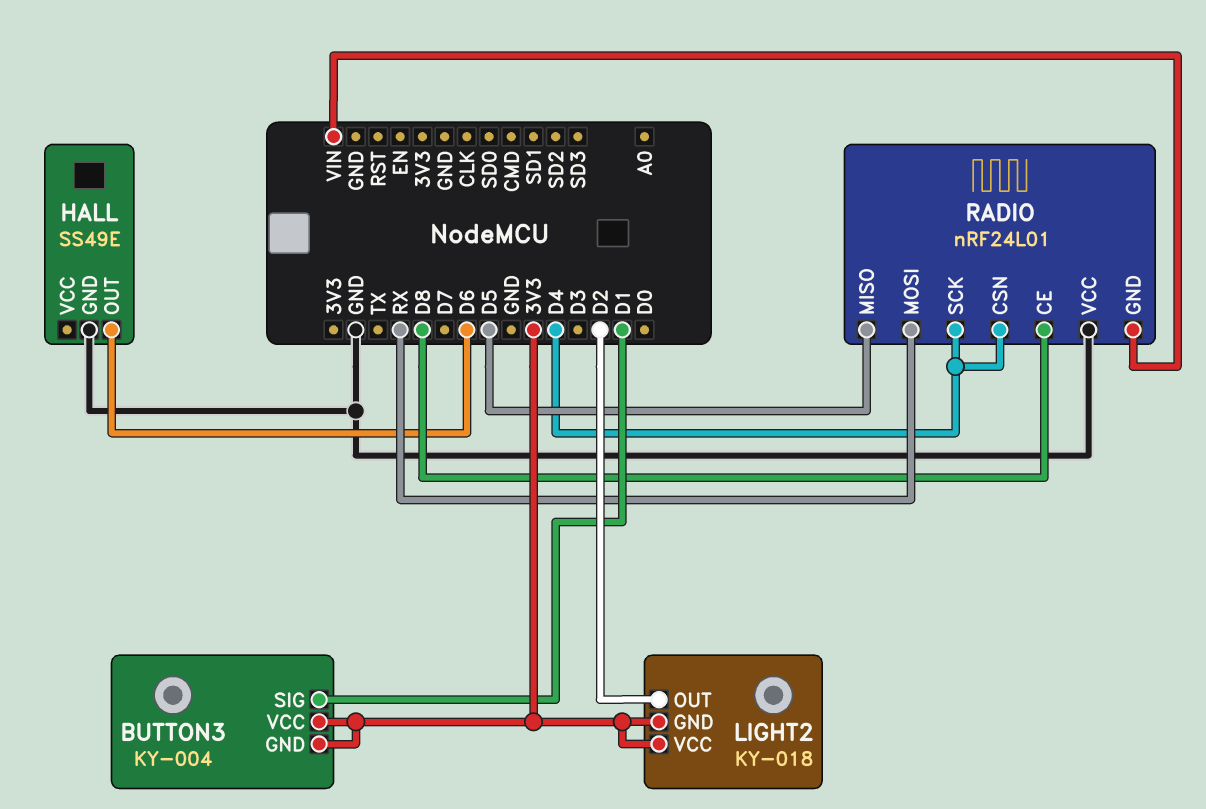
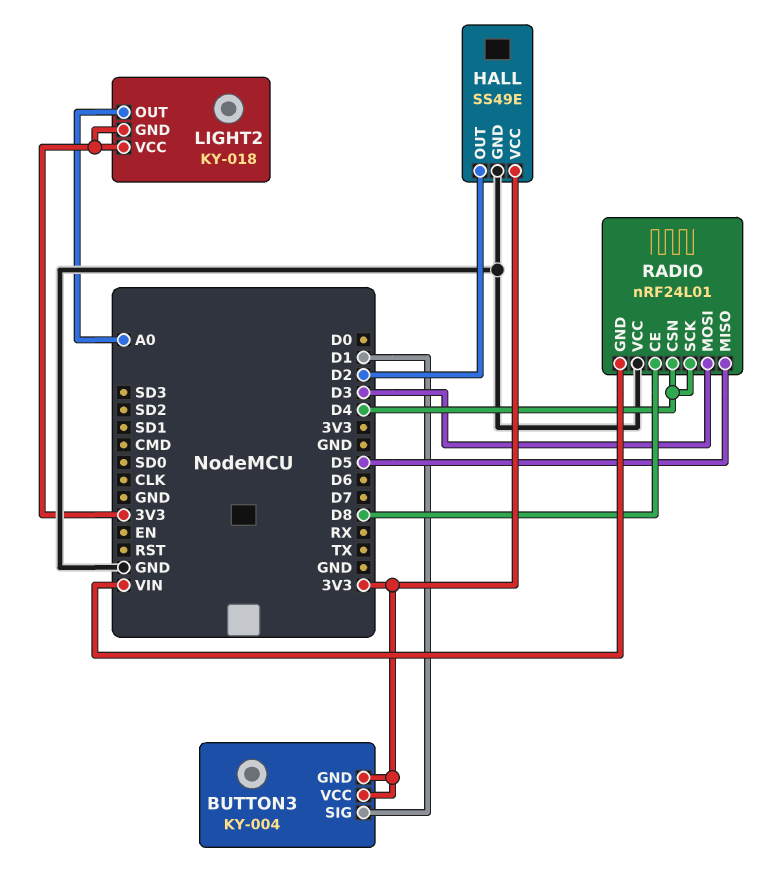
HALL pin OUT: D6 -> D2
HALL pin VCC: none -> 3V3
LIGHT2 pin OUT: D2 -> A0
RADIO pin MOSI: RX -> D3

